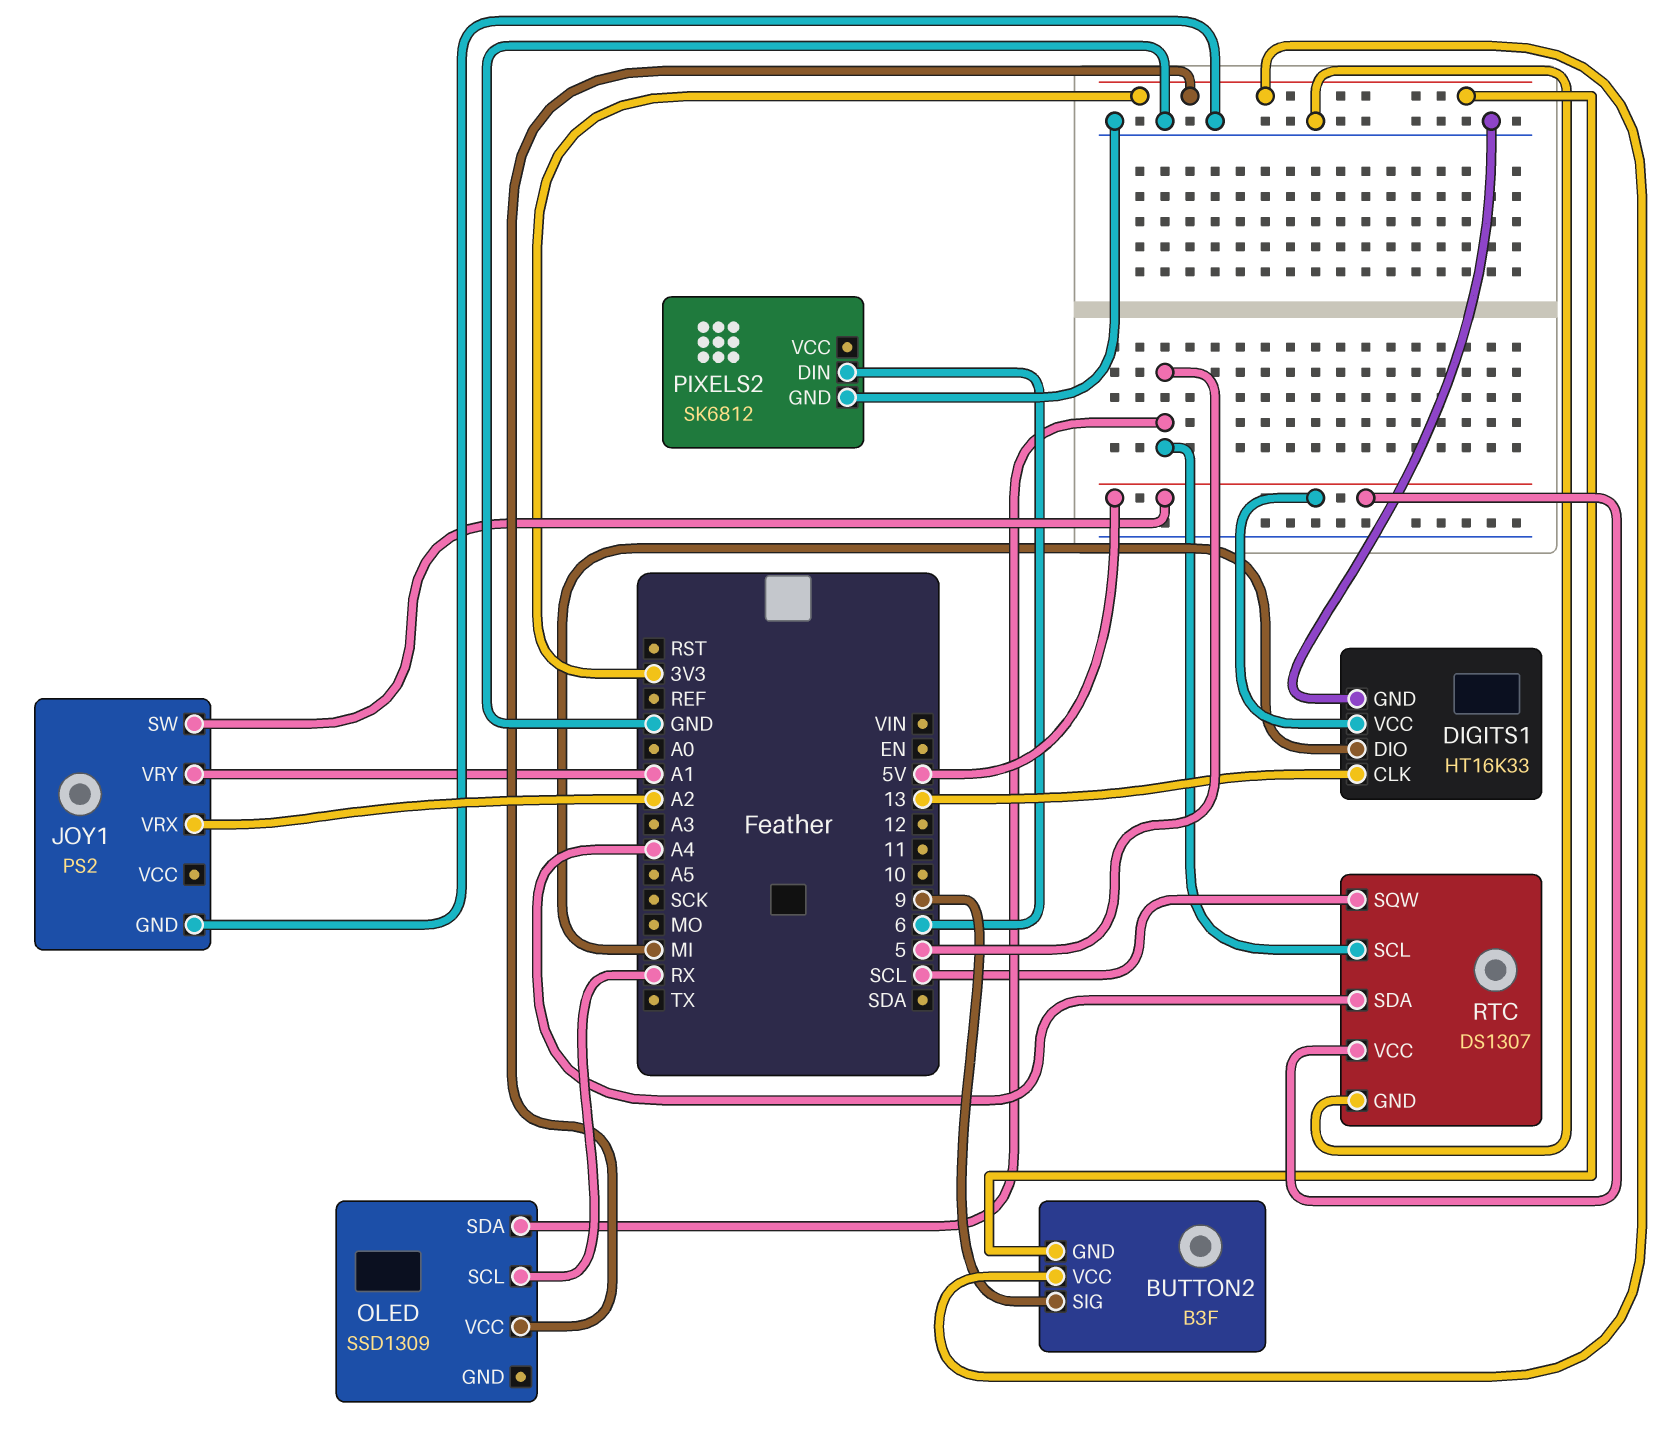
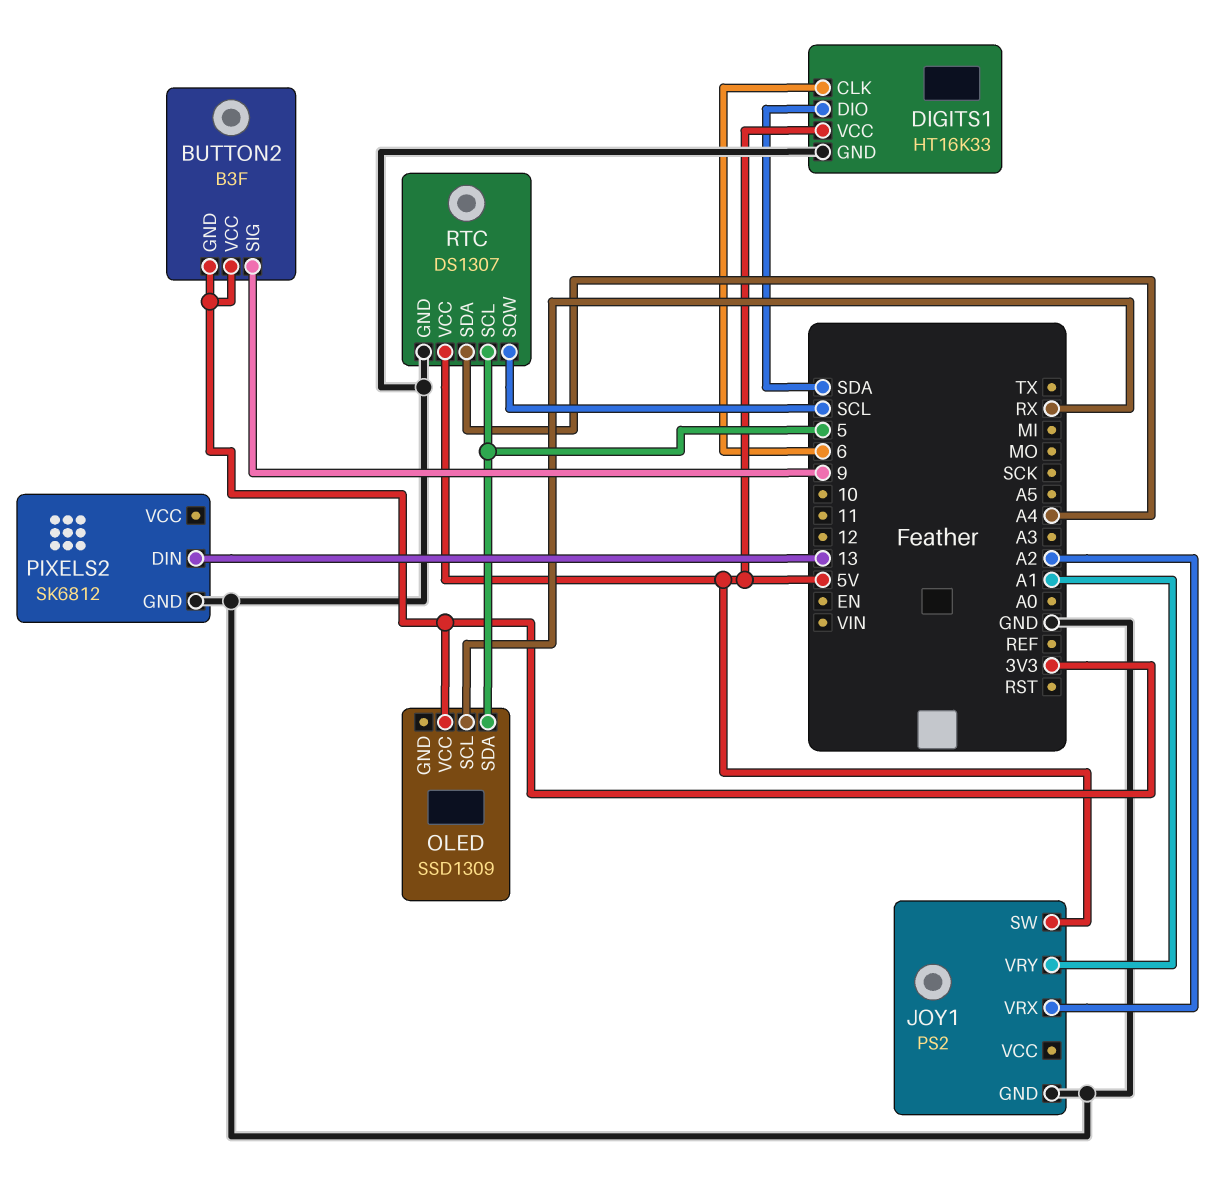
DIGITS1 pin CLK: 13 -> 6
DIGITS1 pin DIO: MI -> SDA
PIXELS2 pin DIN: 6 -> 13

